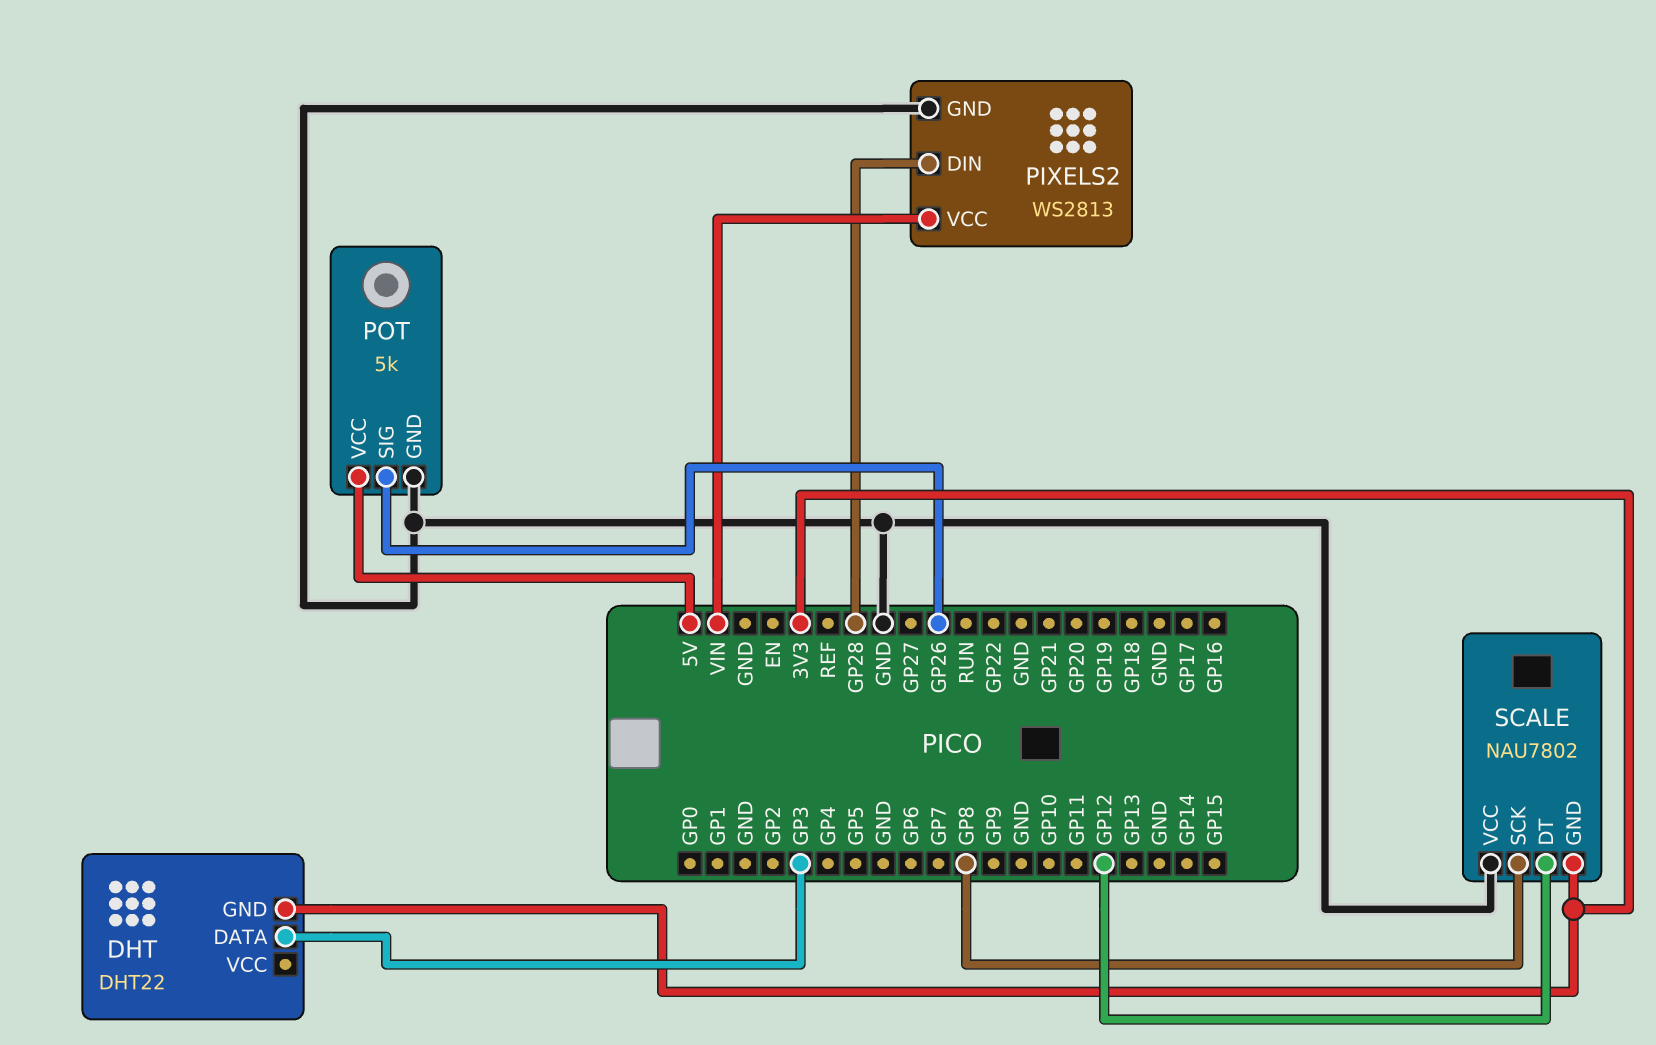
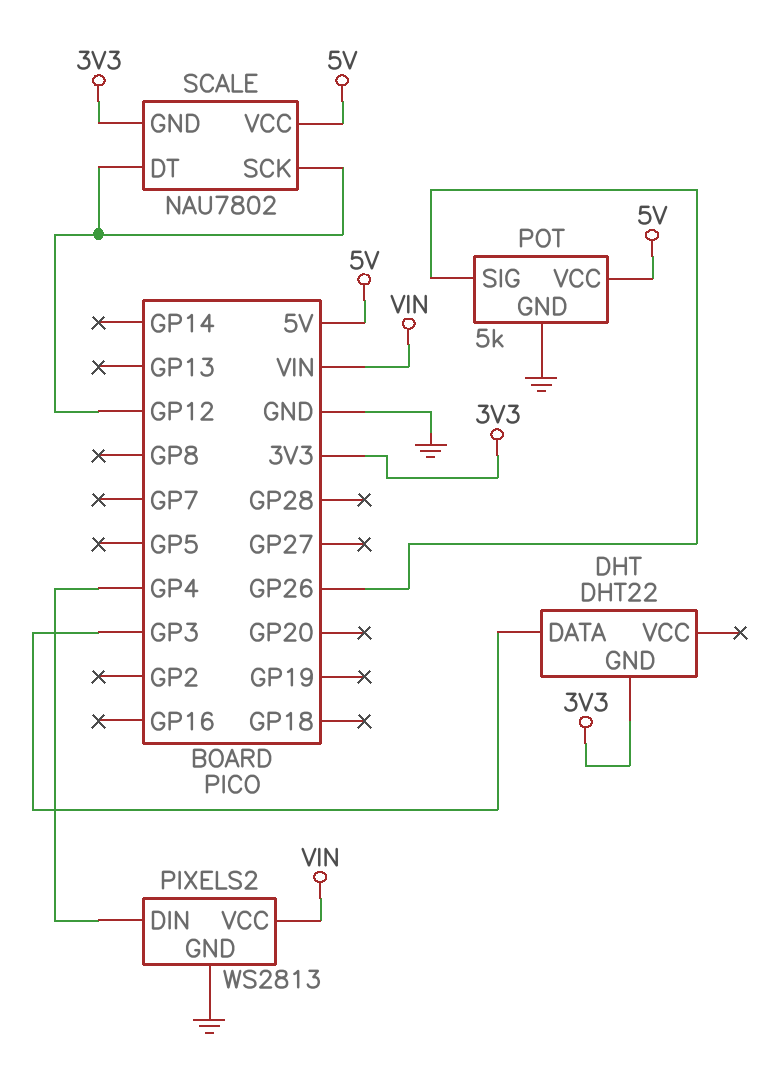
PIXELS2 pin DIN: GP28 -> GP4
SCALE pin SCK: GP8 -> GP12
SCALE pin VCC: GND -> 5V

